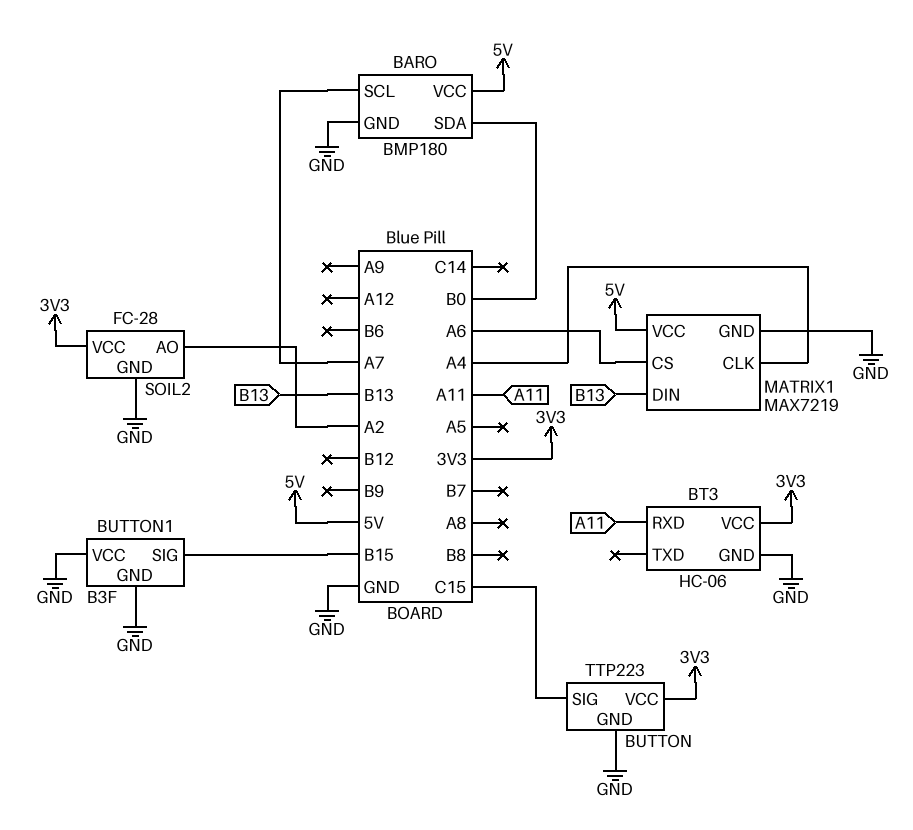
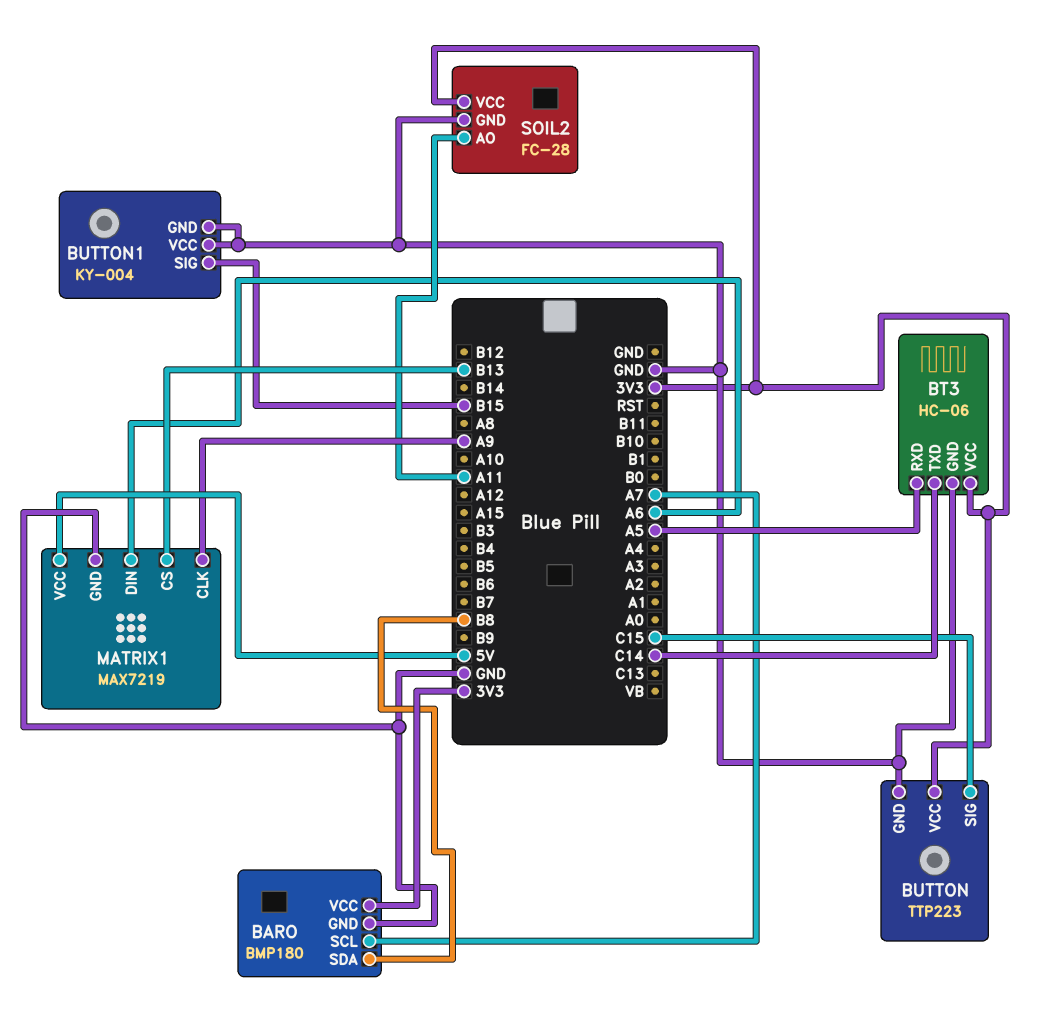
BARO pin SDA: B0 -> B8
BARO pin VCC: 5V -> 3V3
BT3 pin RXD: A11 -> A5
BT3 pin TXD: none -> C14
BUTTON1: B3F -> KY-004
MATRIX1 pin CLK: A4 -> A9
MATRIX1 pin CS: A6 -> B13
MATRIX1 pin DIN: B13 -> A6
SOIL2 pin AO: A2 -> A11

